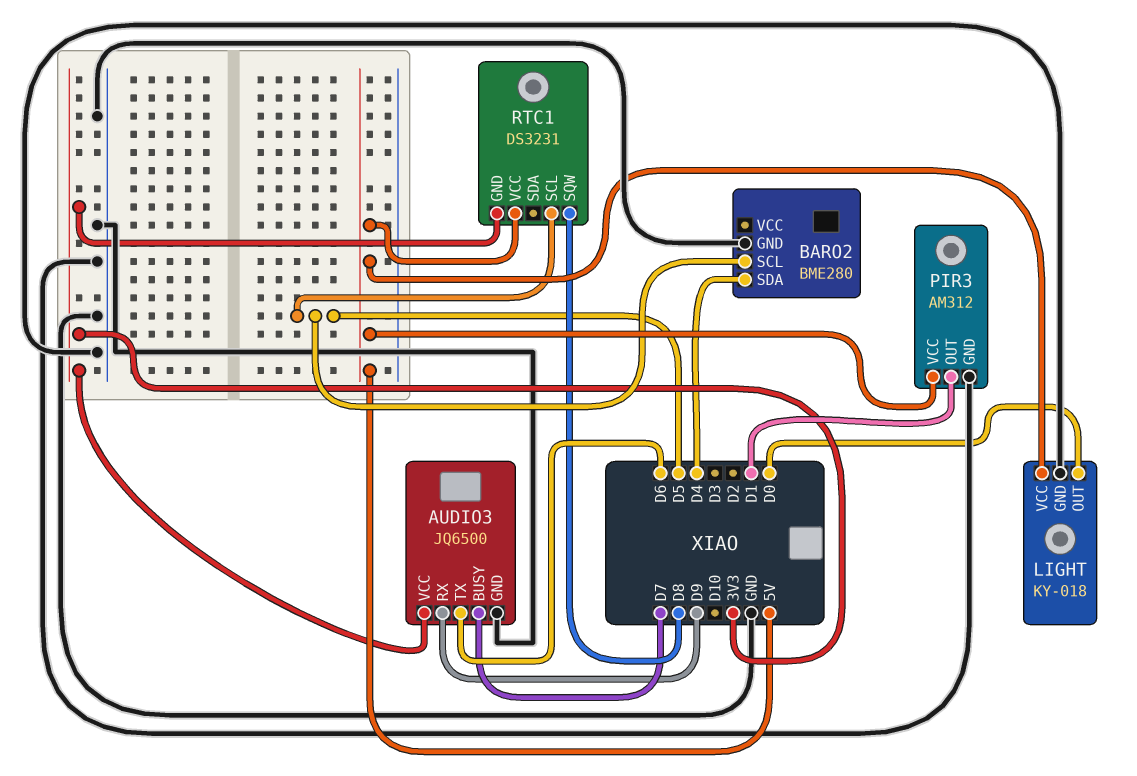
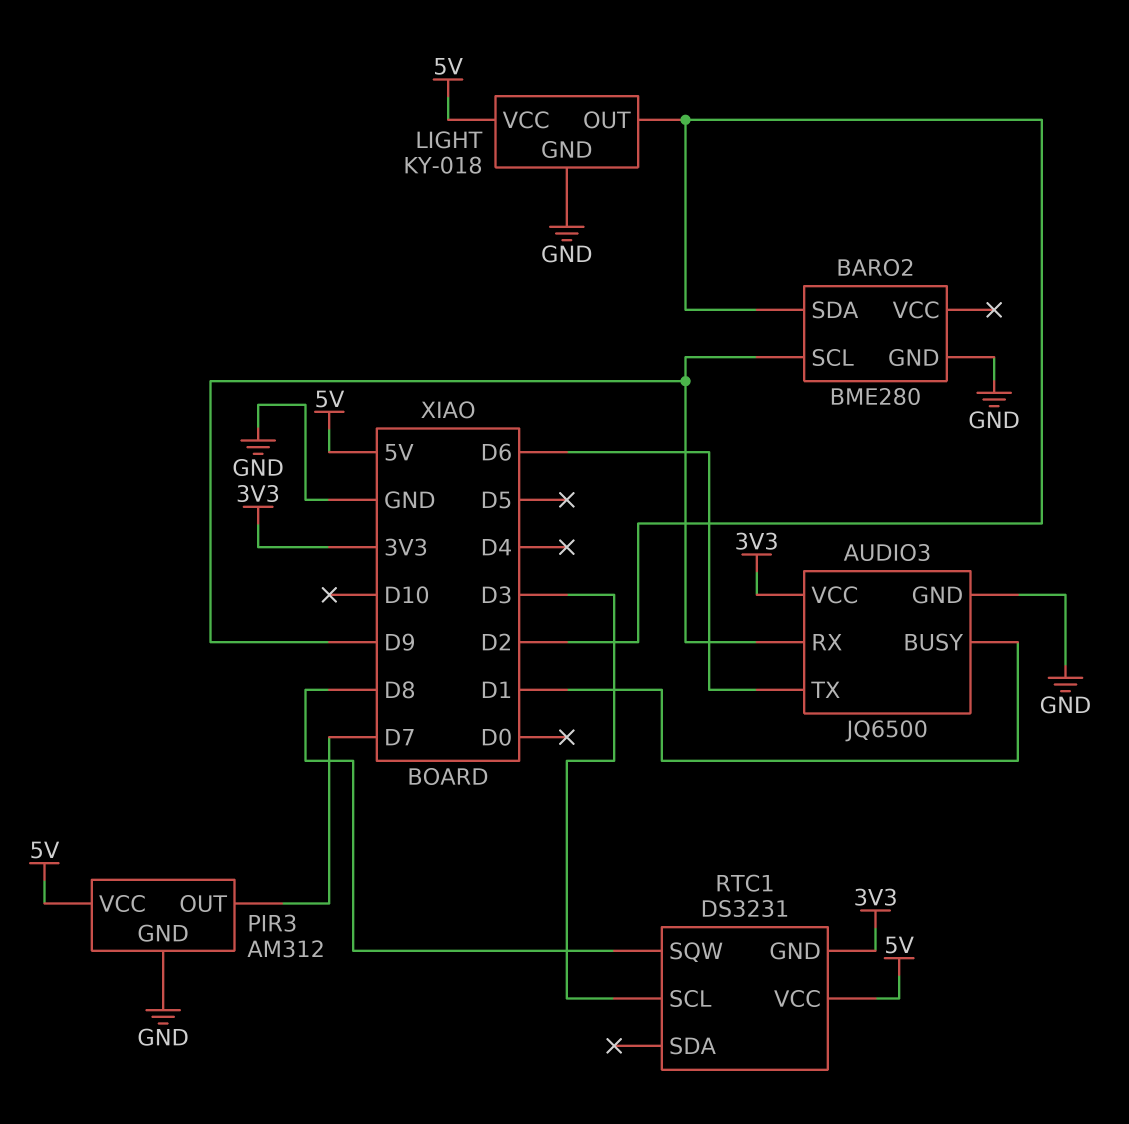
AUDIO3 pin BUSY: D7 -> D1
BARO2 pin SCL: D5 -> D9
BARO2 pin SDA: D4 -> D2
LIGHT pin OUT: D0 -> D2
PIR3 pin OUT: D1 -> D7
RTC1 pin SCL: D5 -> D3

